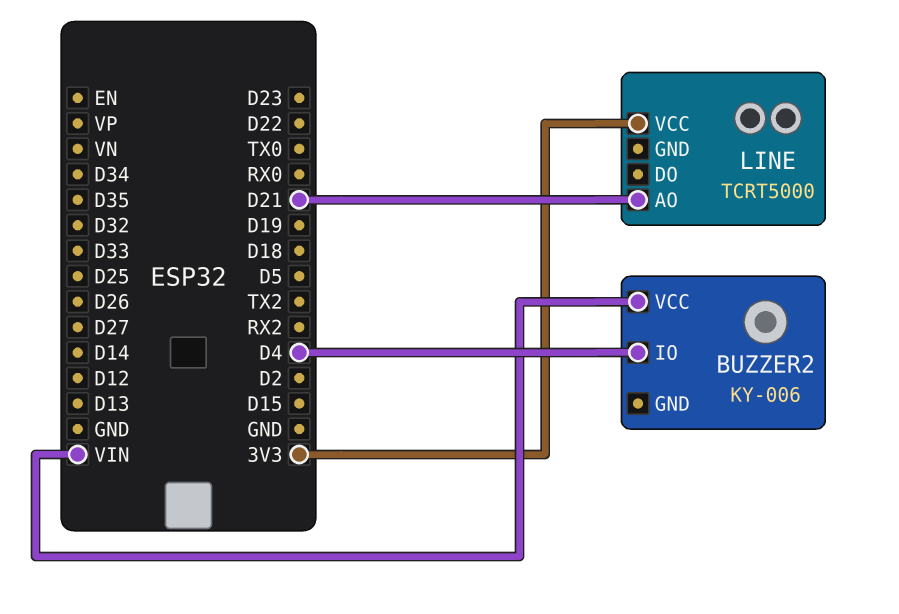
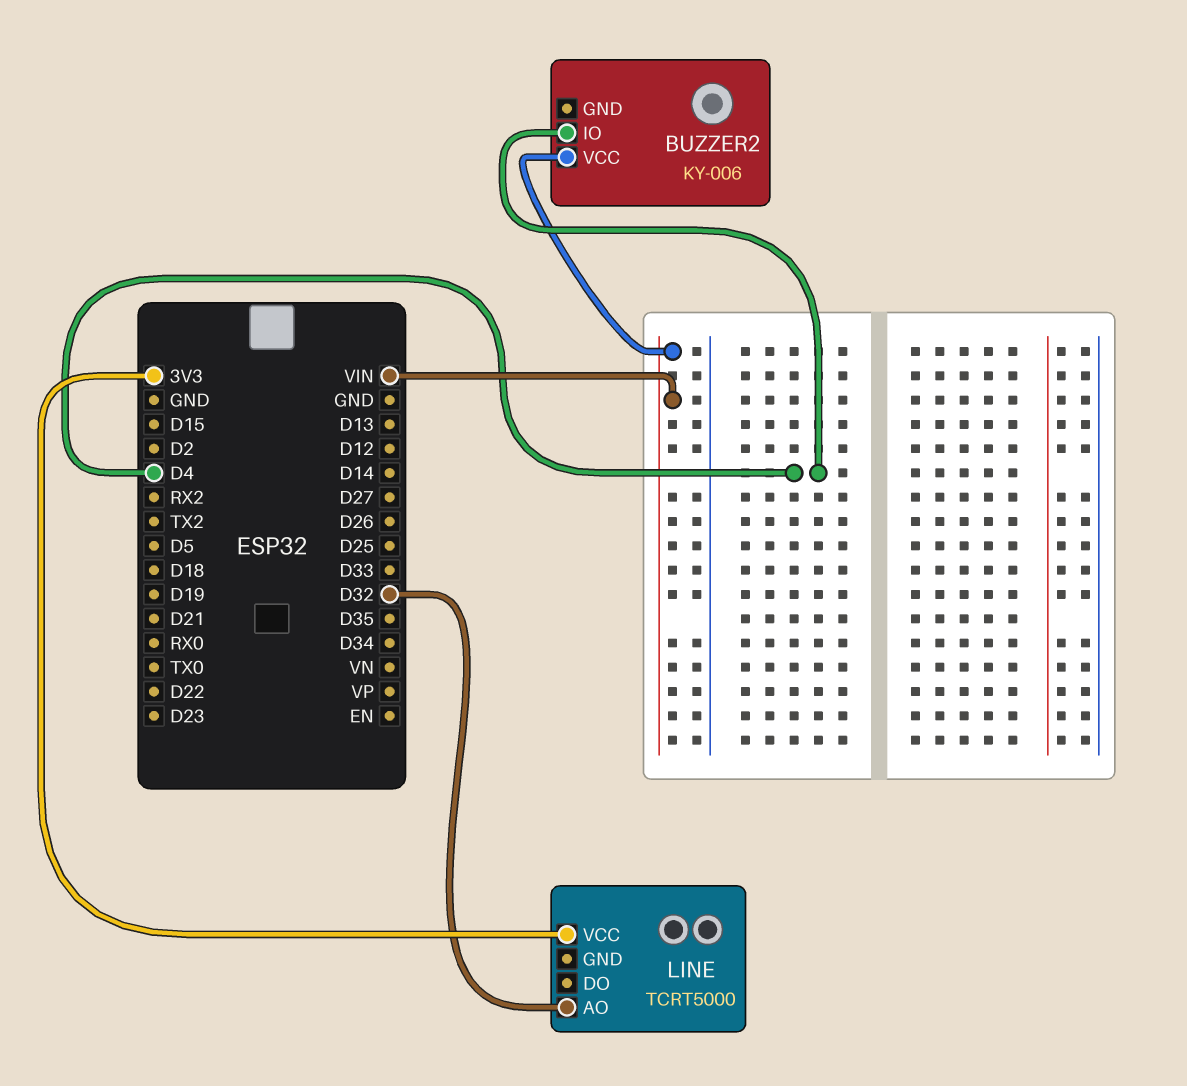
LINE pin AO: D21 -> D32

